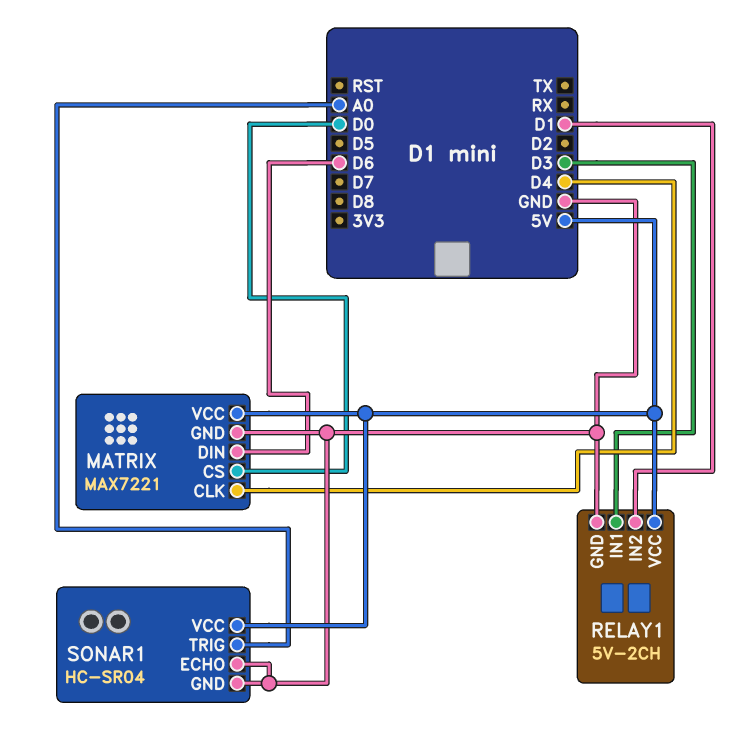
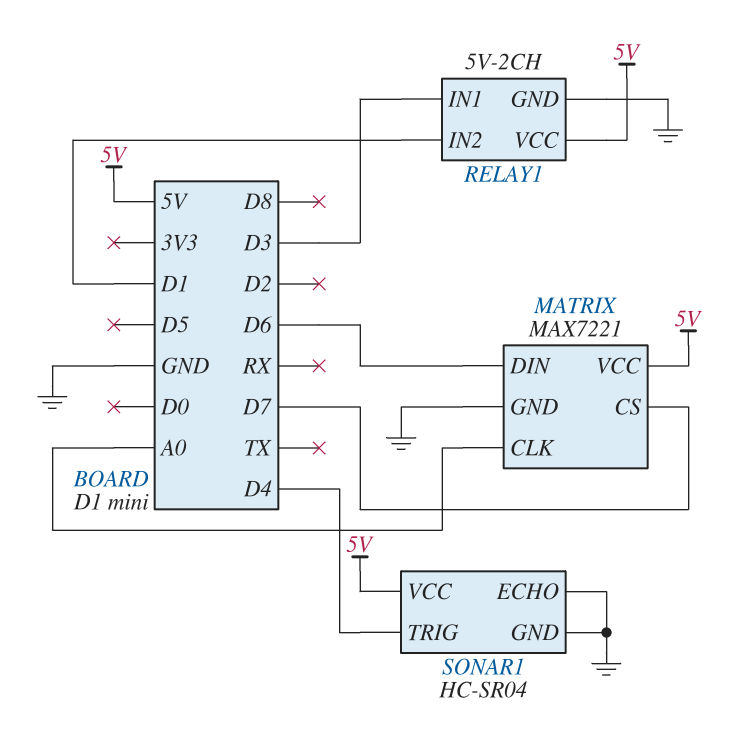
MATRIX pin CLK: D4 -> A0
MATRIX pin CS: D0 -> D7
SONAR1 pin TRIG: A0 -> D4

